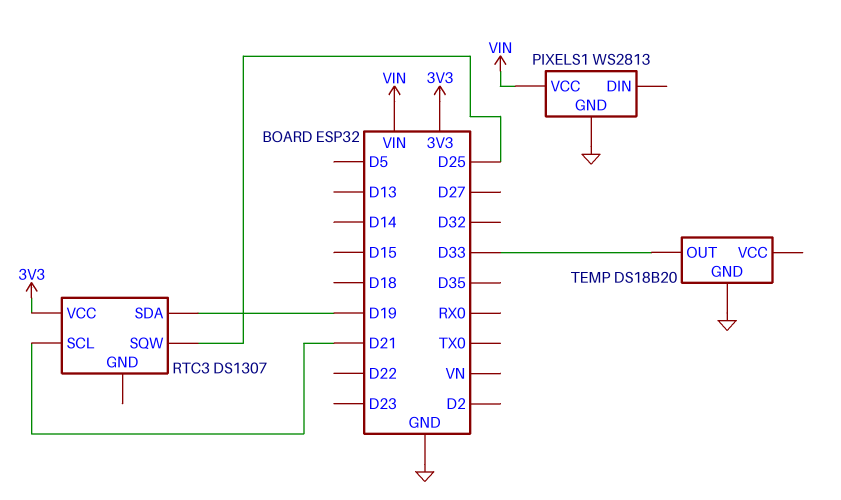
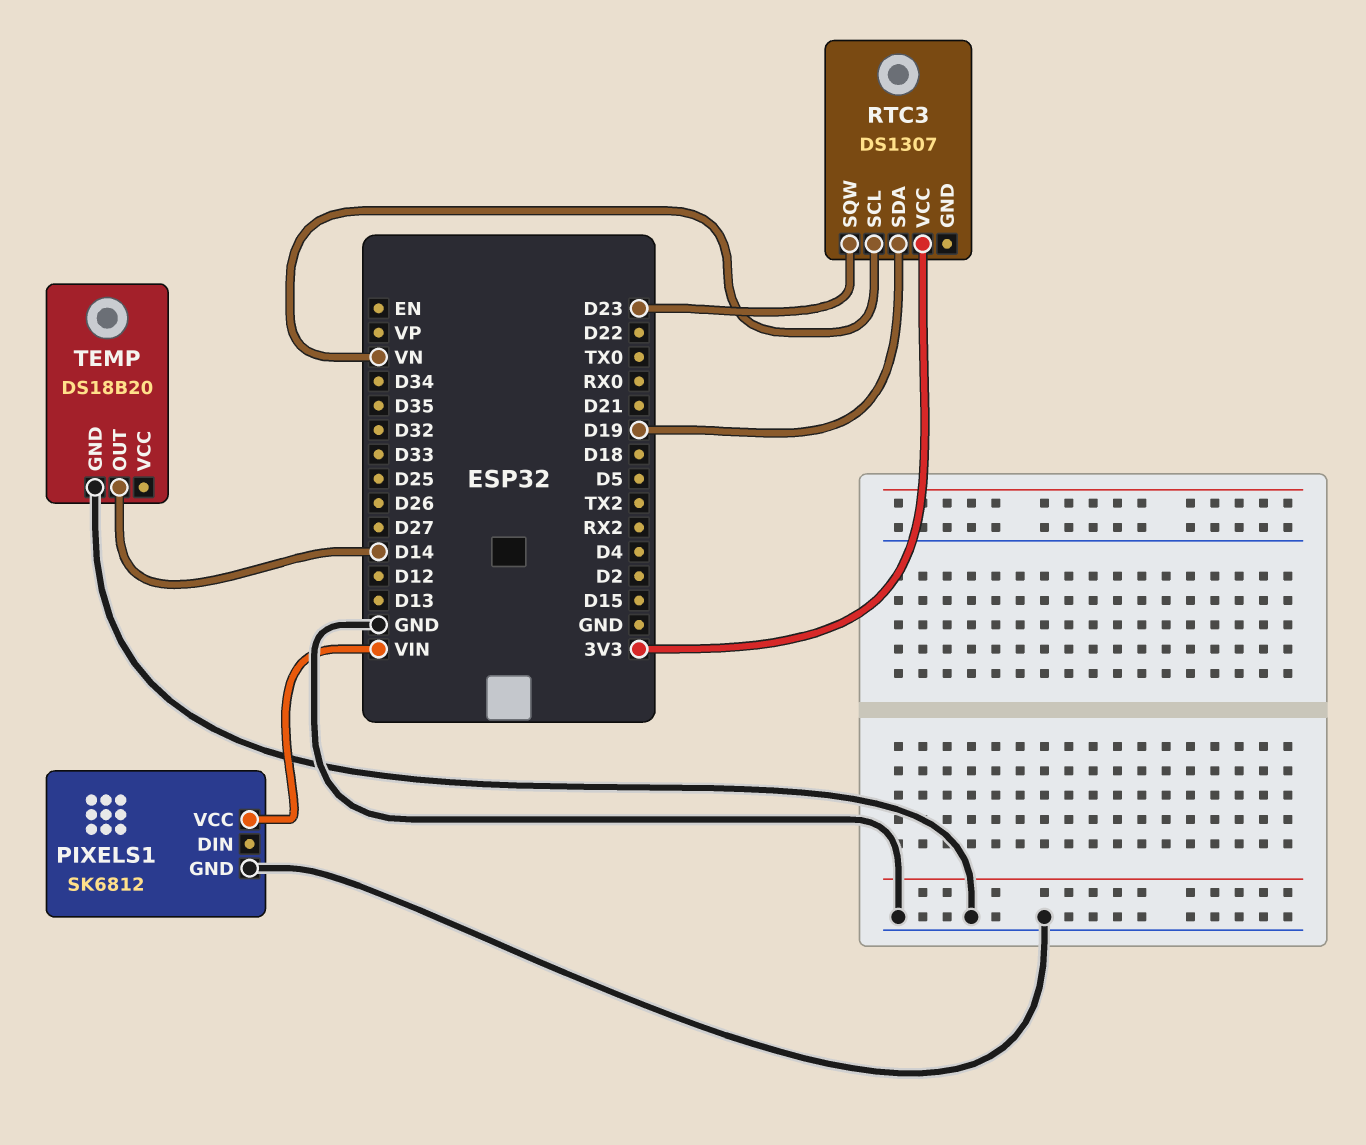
PIXELS1: WS2813 -> SK6812
RTC3 pin SCL: D21 -> VN
RTC3 pin SQW: D25 -> D23
TEMP pin OUT: D33 -> D14

